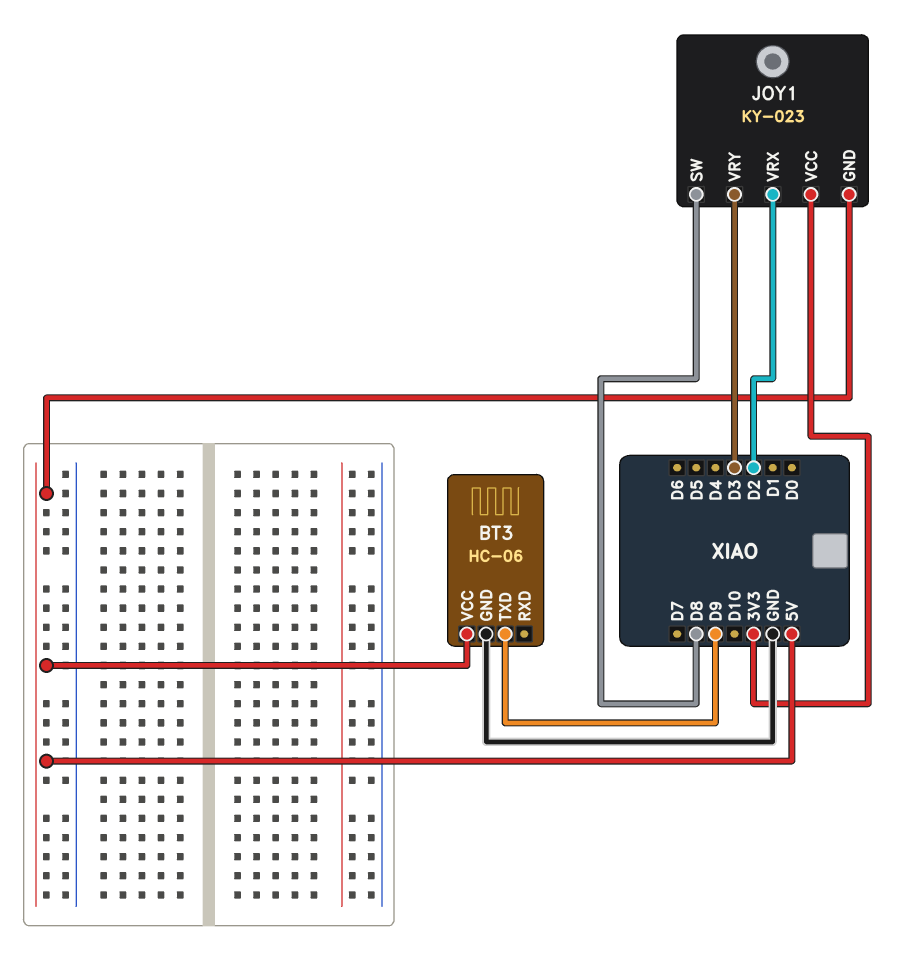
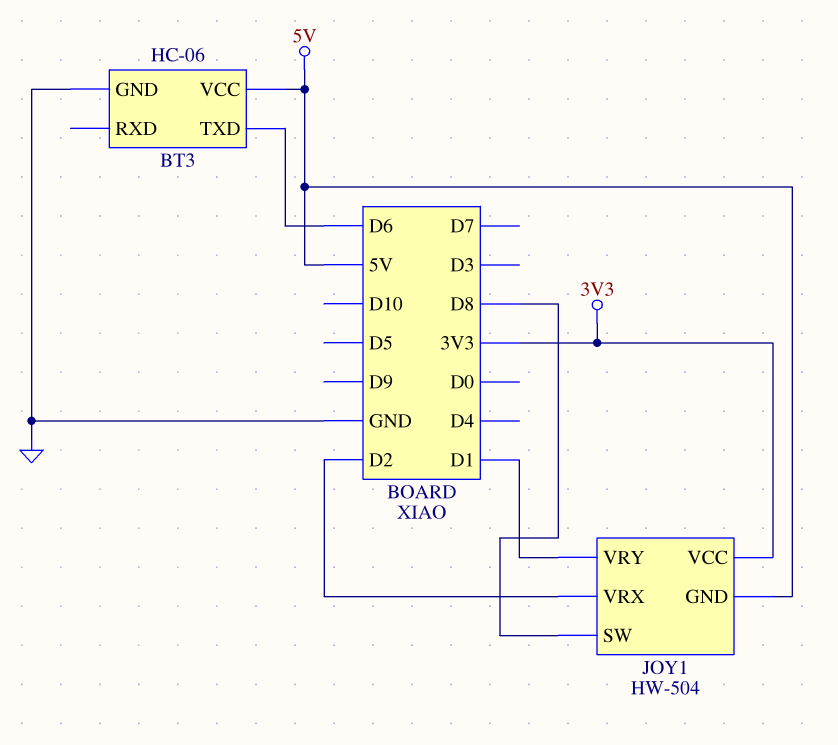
BT3 pin TXD: D9 -> D6
JOY1: KY-023 -> HW-504
JOY1 pin VRY: D3 -> D1

